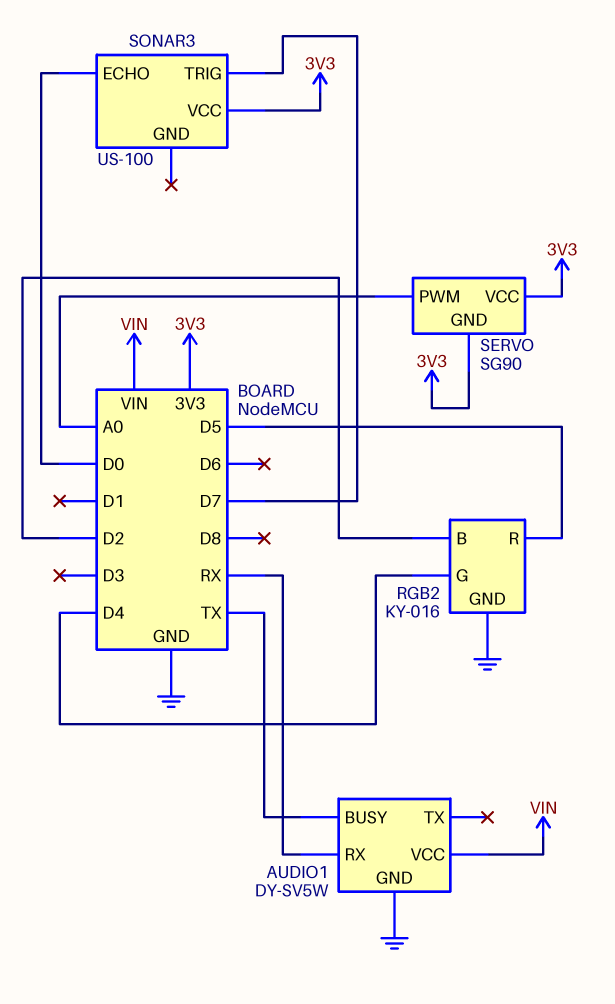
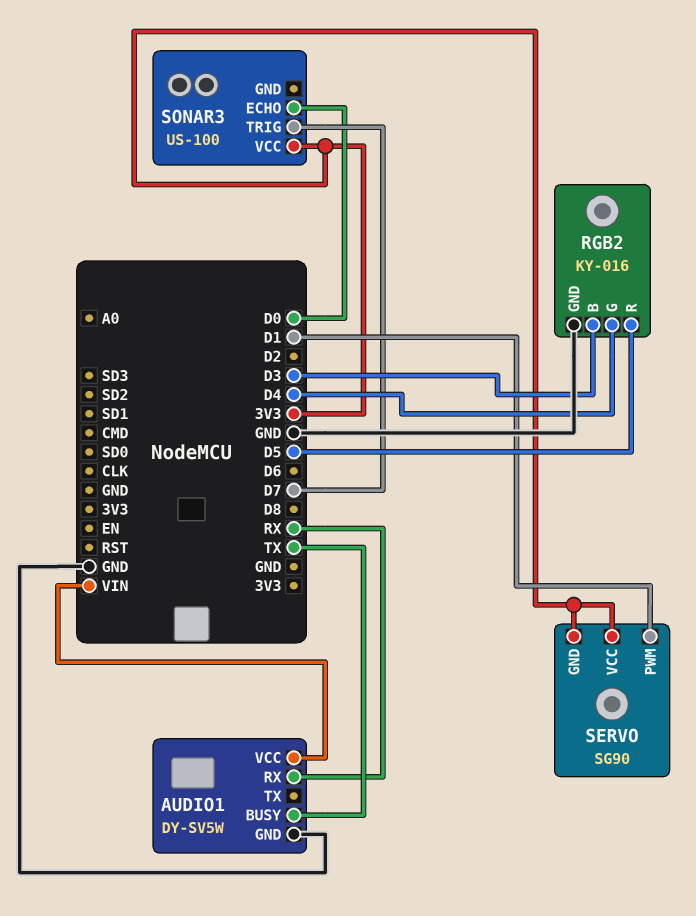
RGB2 pin B: D2 -> D3
SERVO pin PWM: A0 -> D1

